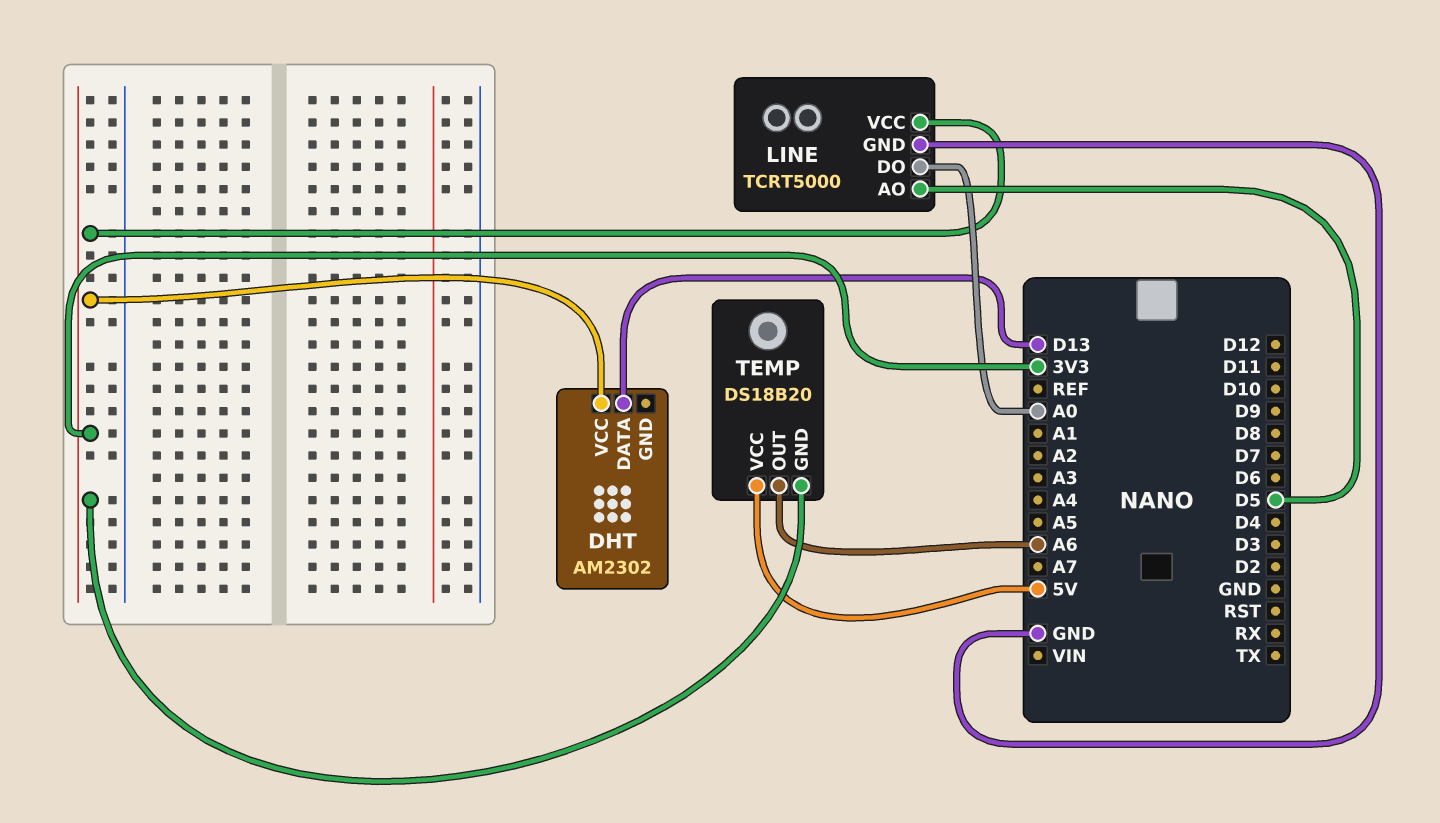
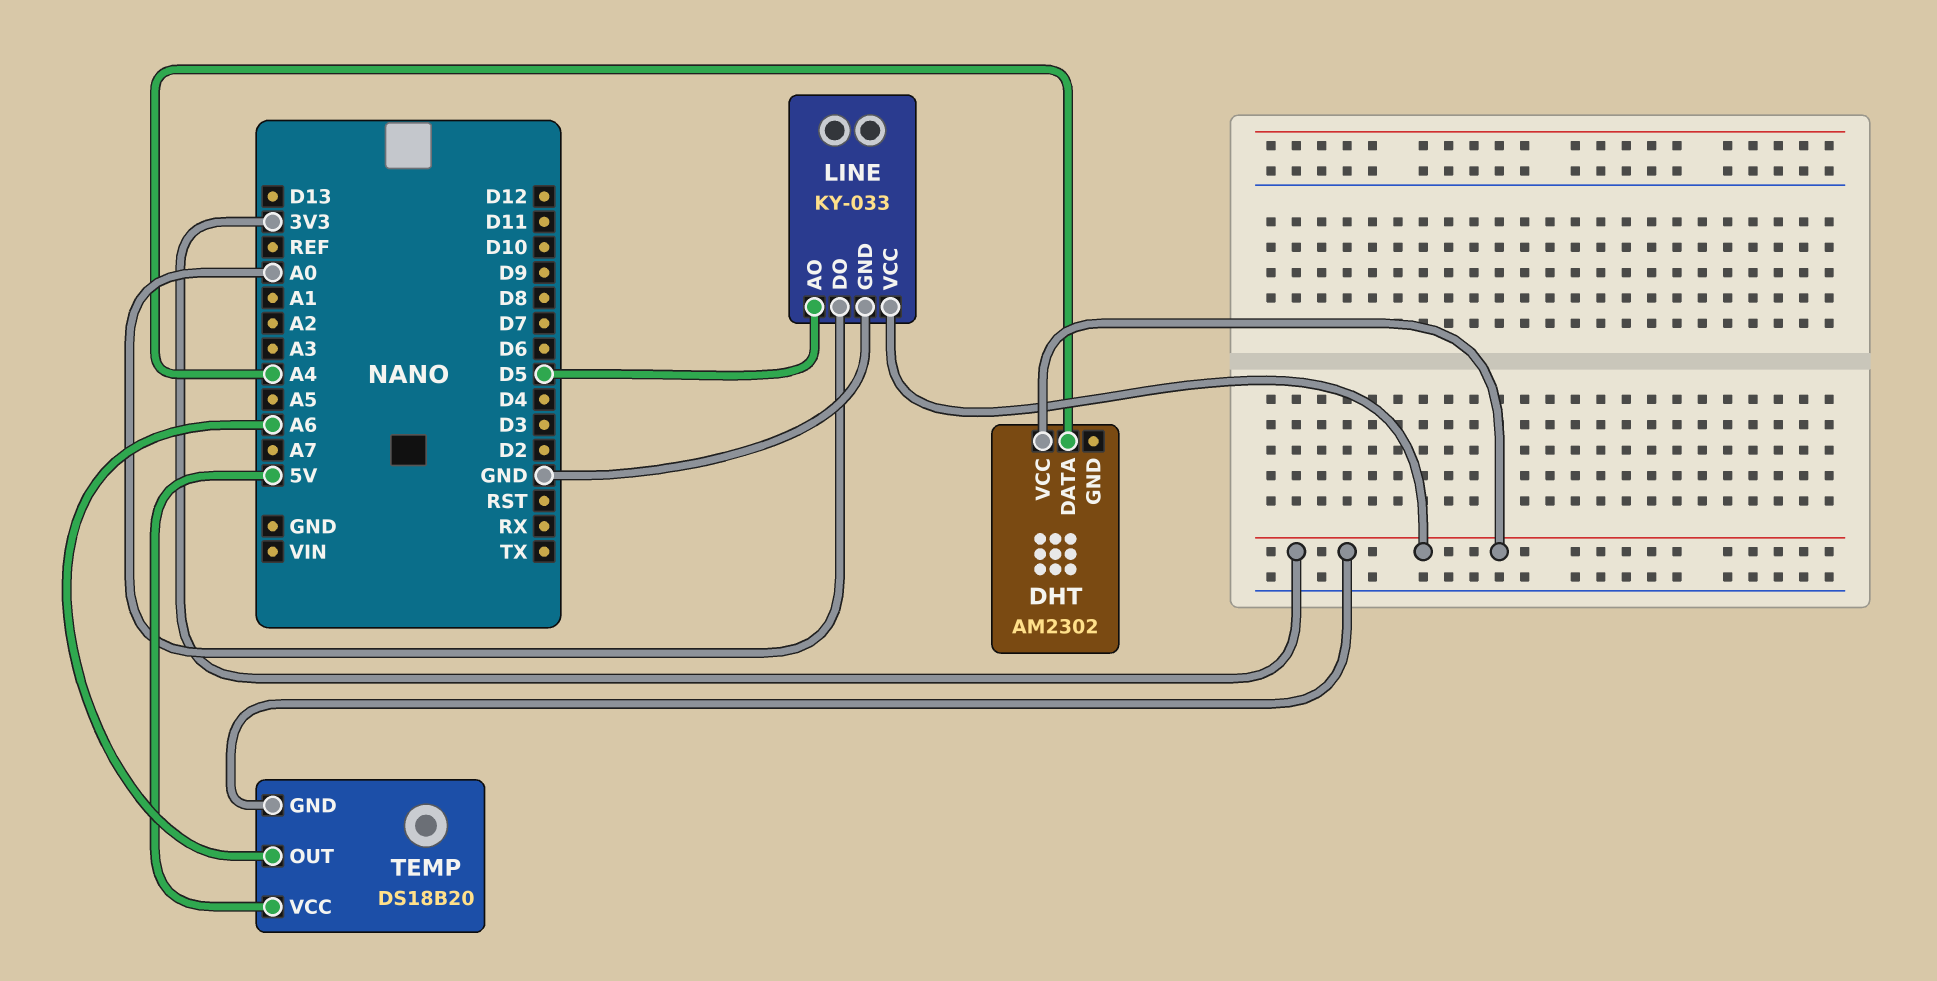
DHT pin DATA: D13 -> A4
LINE: TCRT5000 -> KY-033

